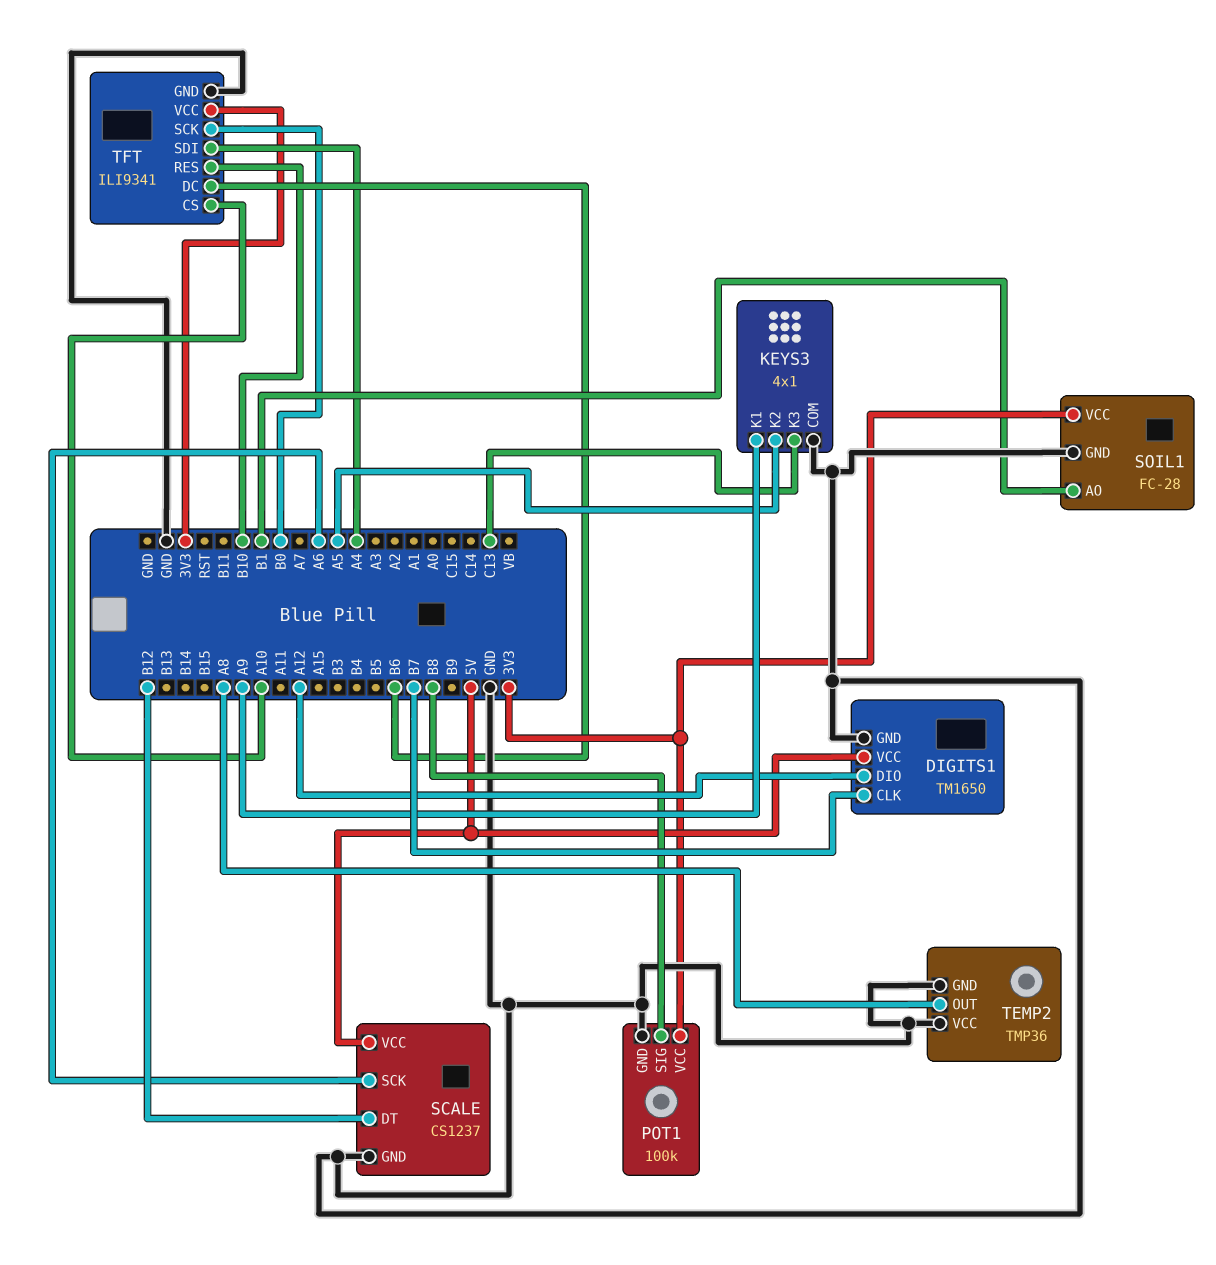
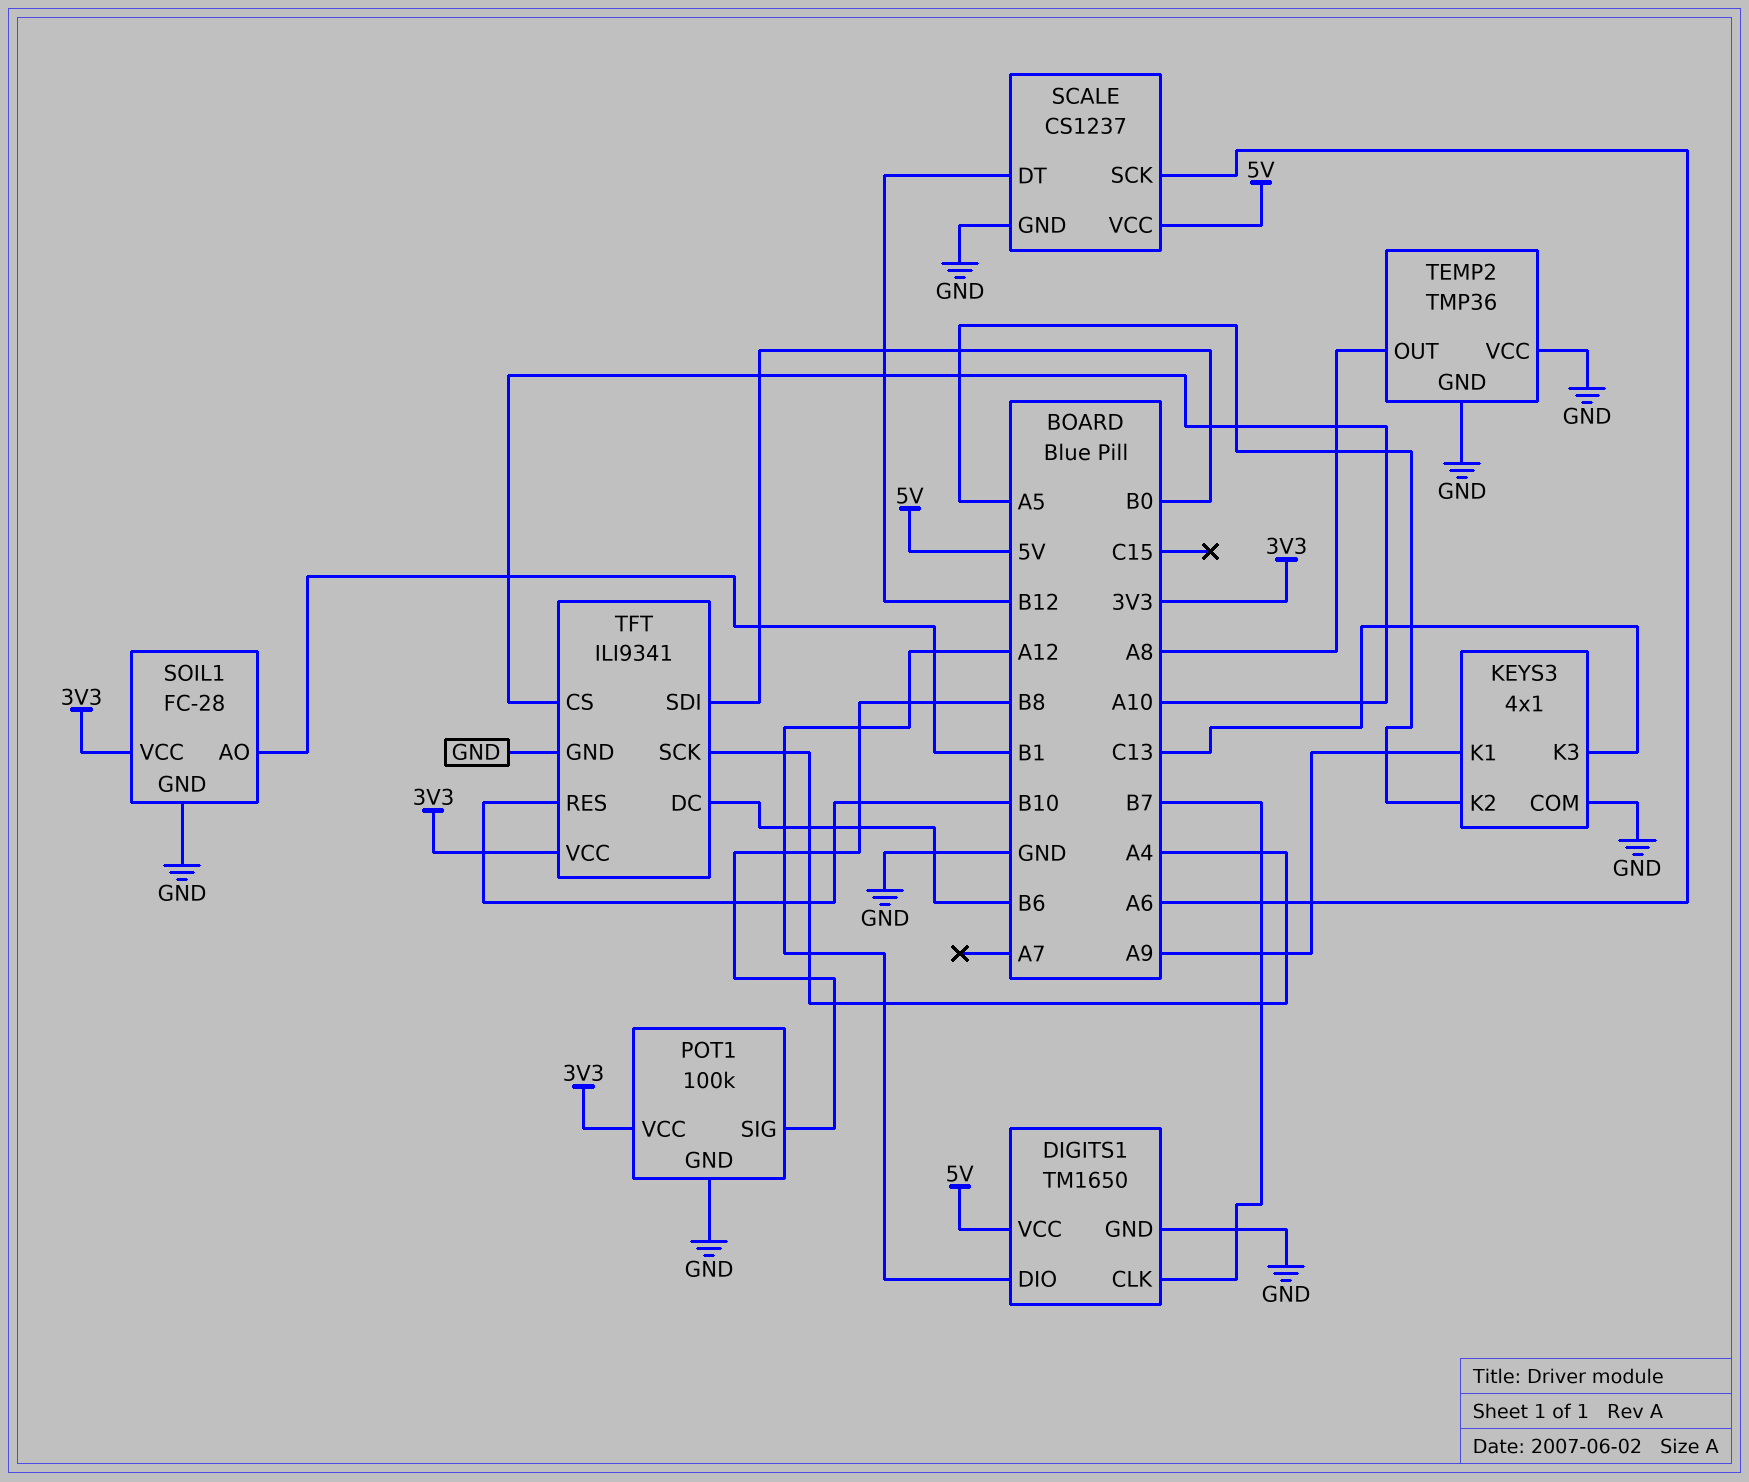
TFT pin SCK: B0 -> A4
TFT pin SDI: A4 -> B0

